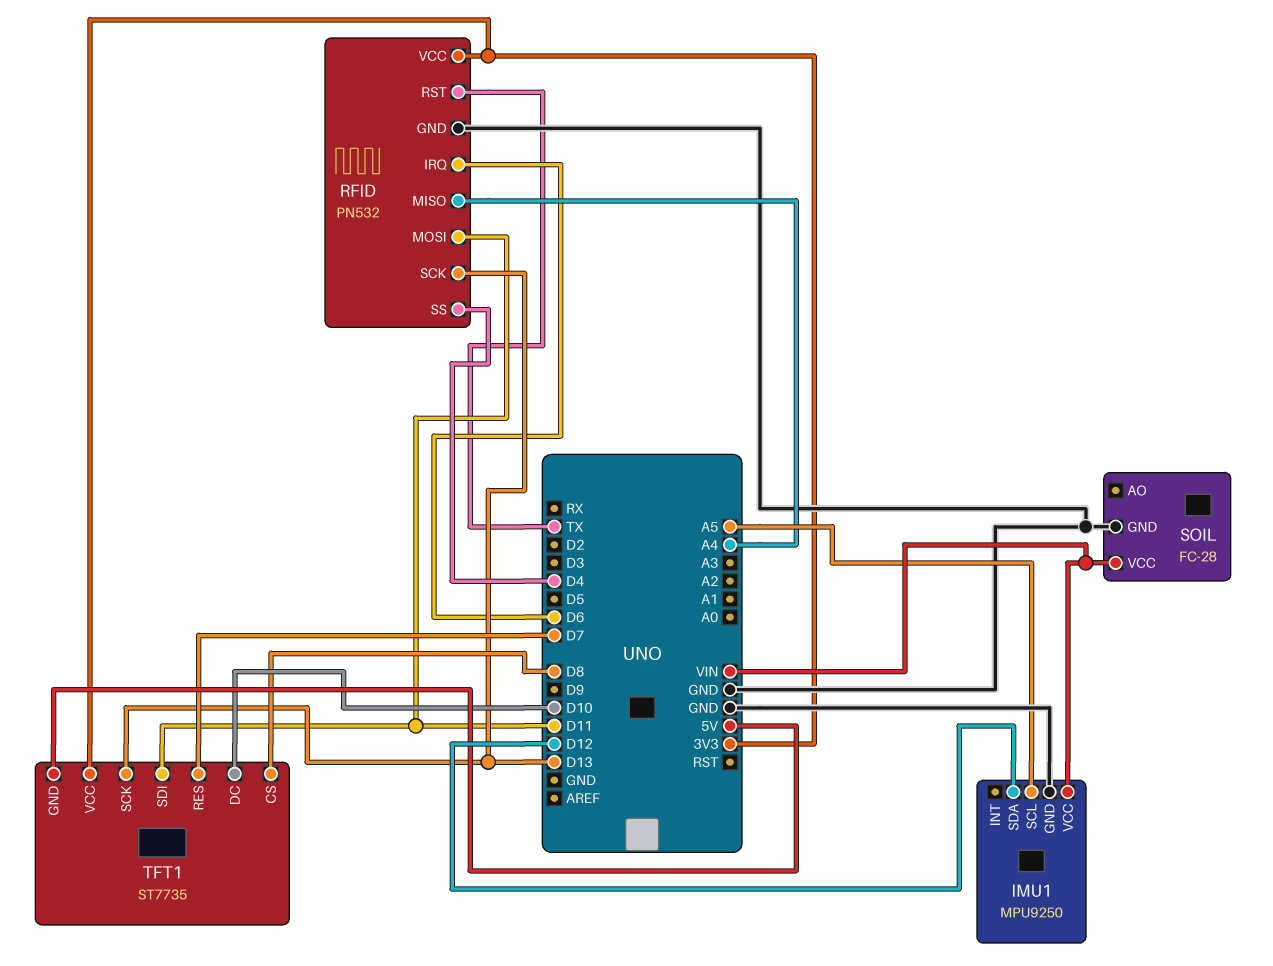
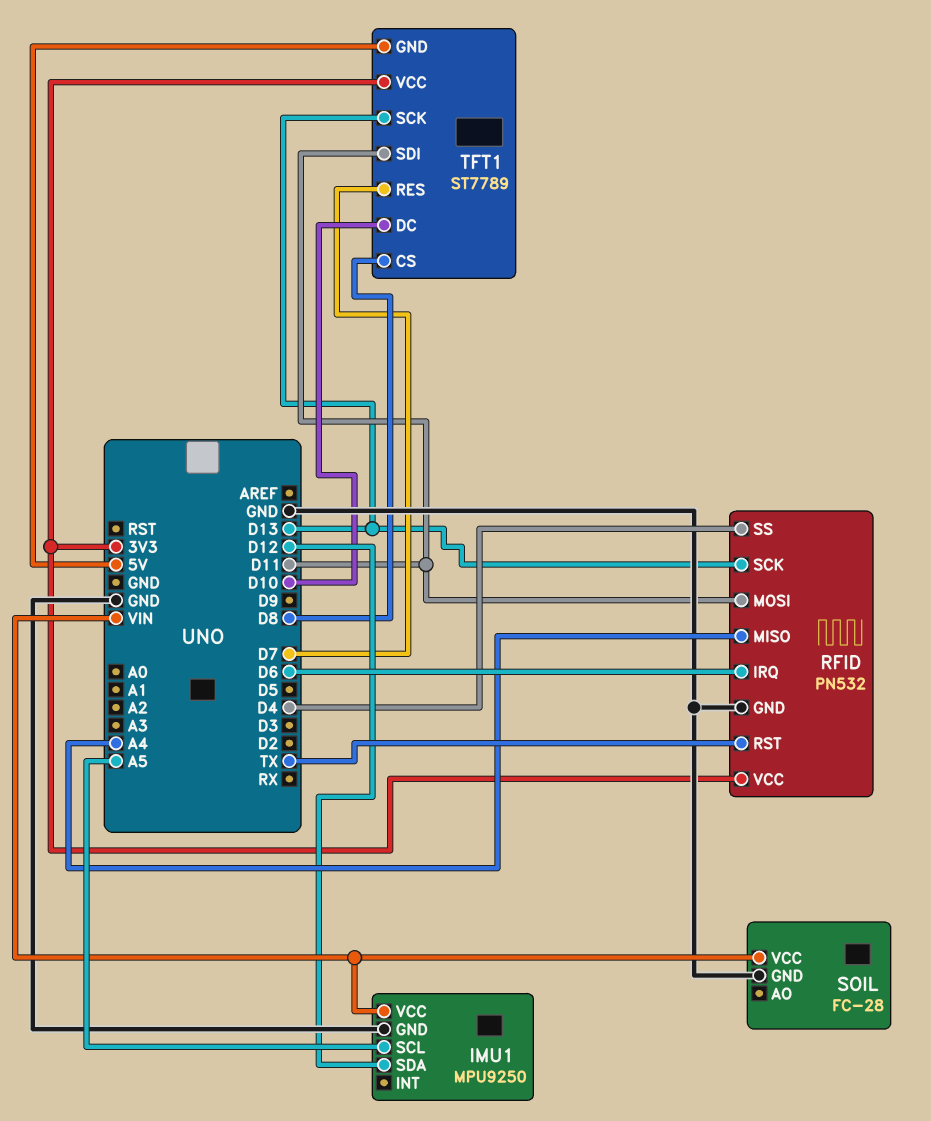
TFT1: ST7735 -> ST7789

